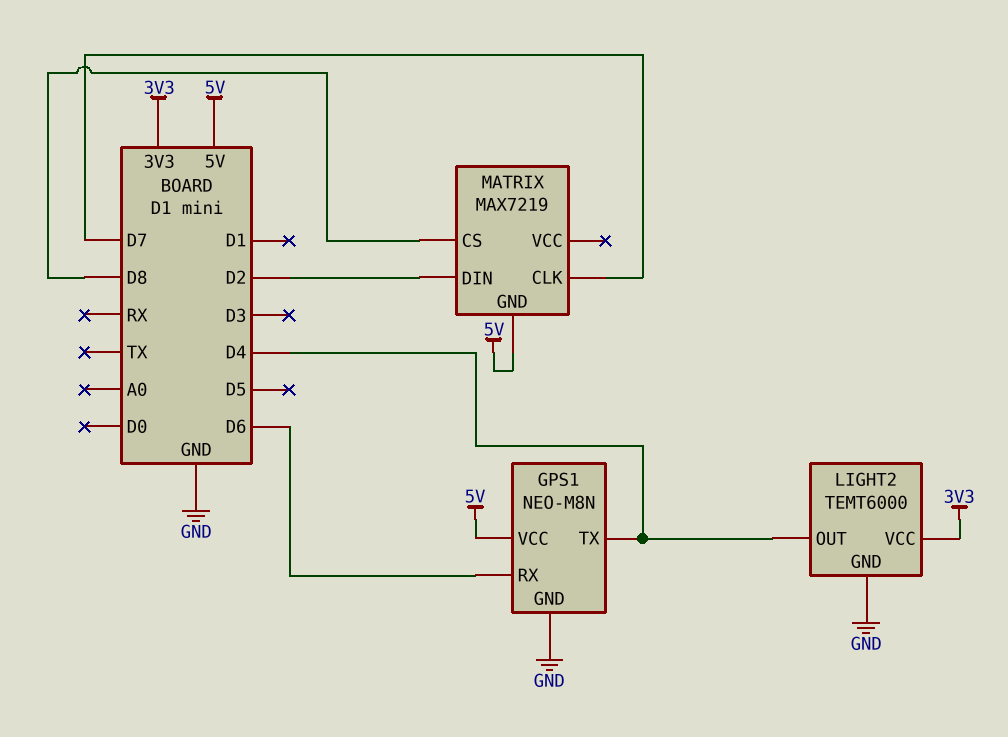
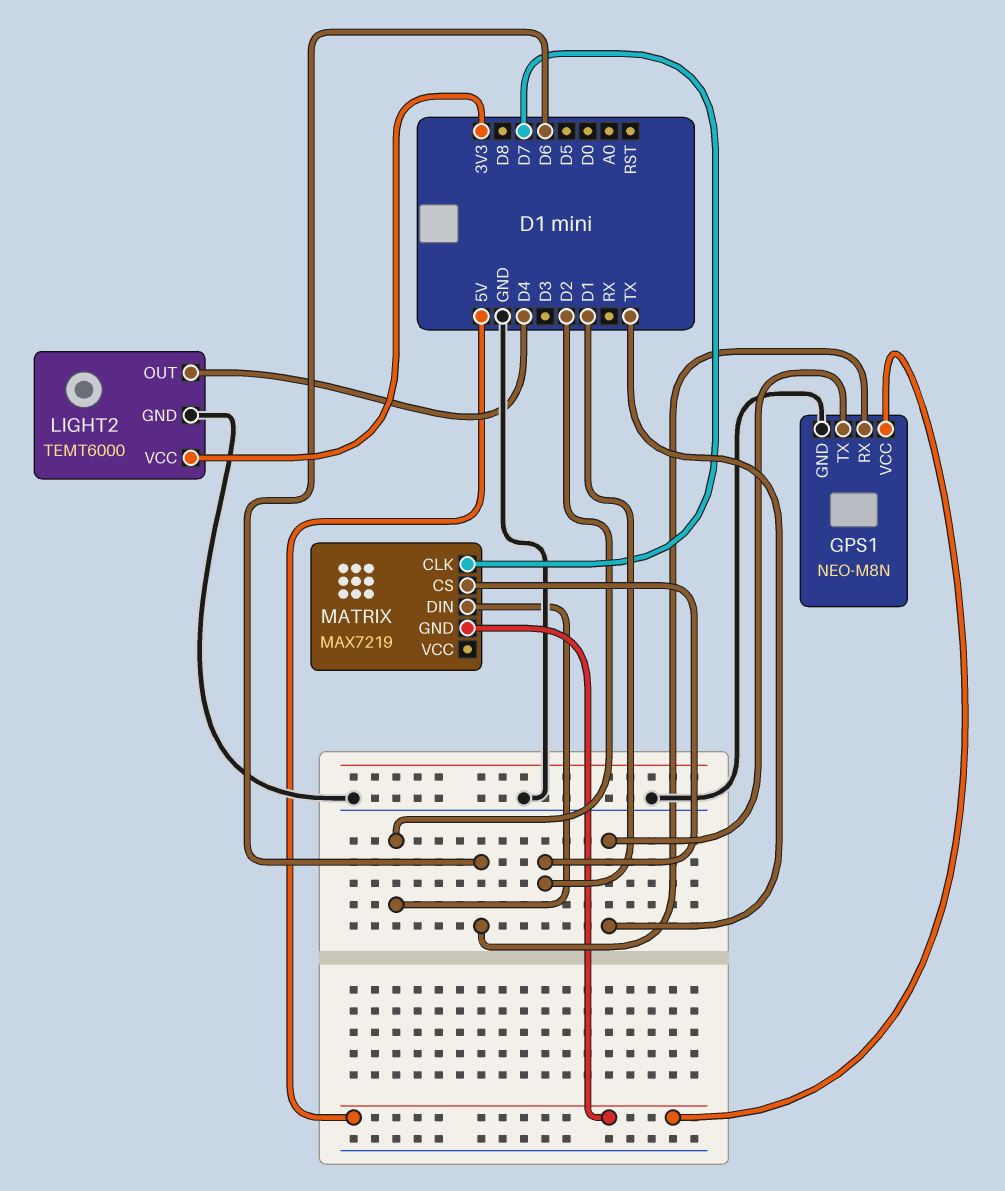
GPS1 pin TX: D4 -> TX
MATRIX pin CS: D8 -> D1

